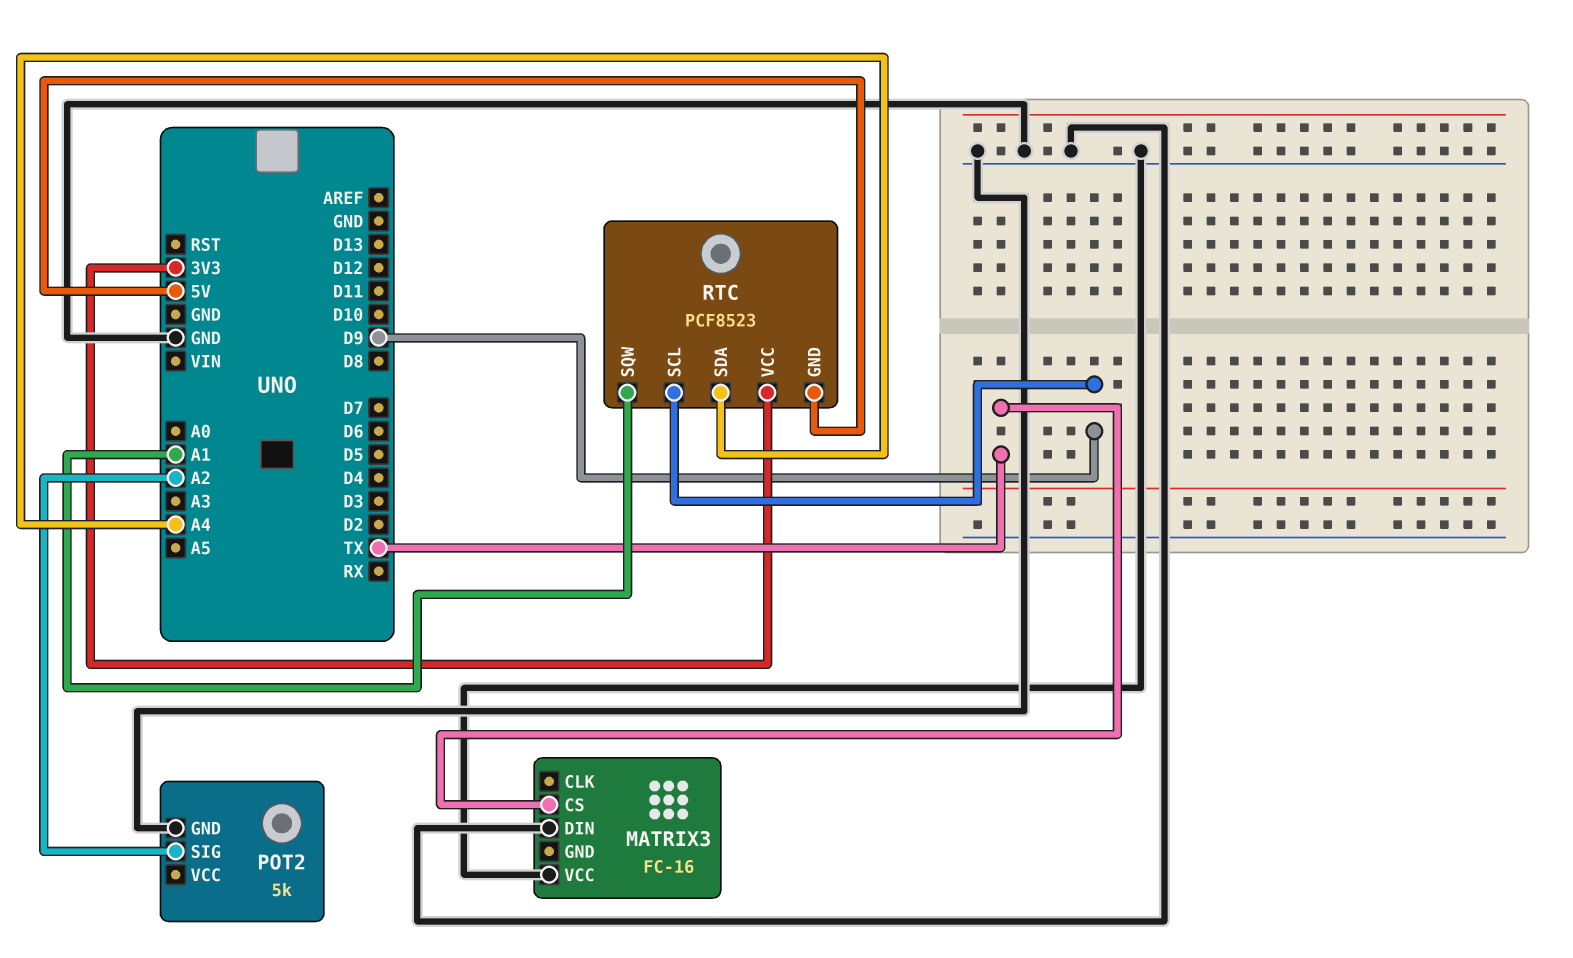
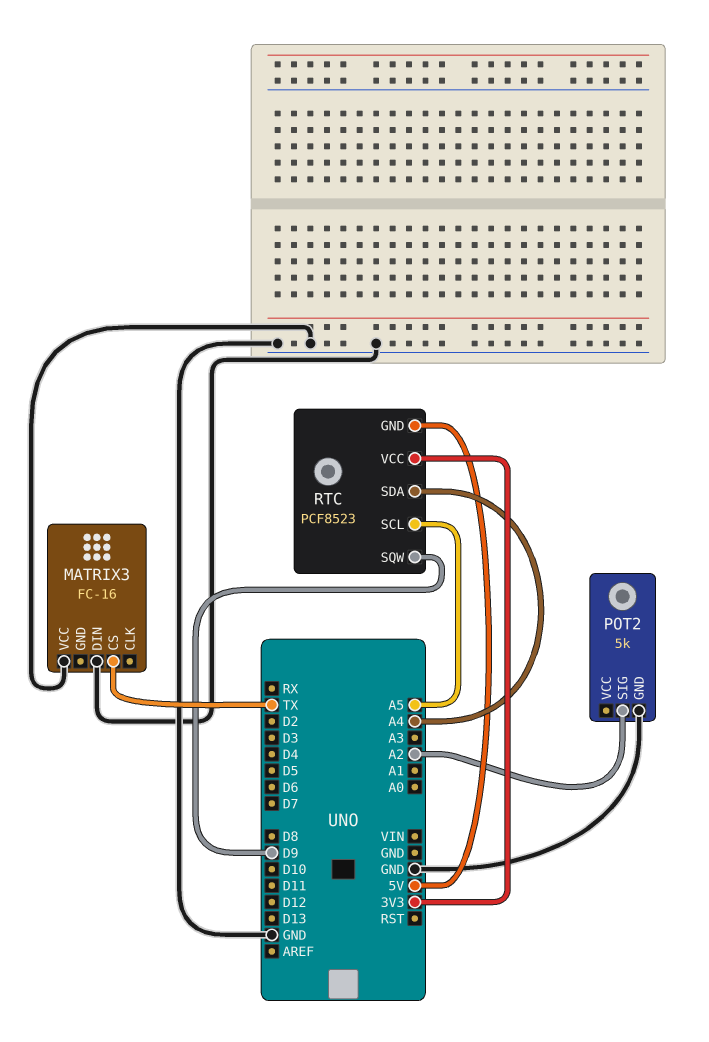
RTC pin SCL: D9 -> A5
RTC pin SQW: A1 -> D9

